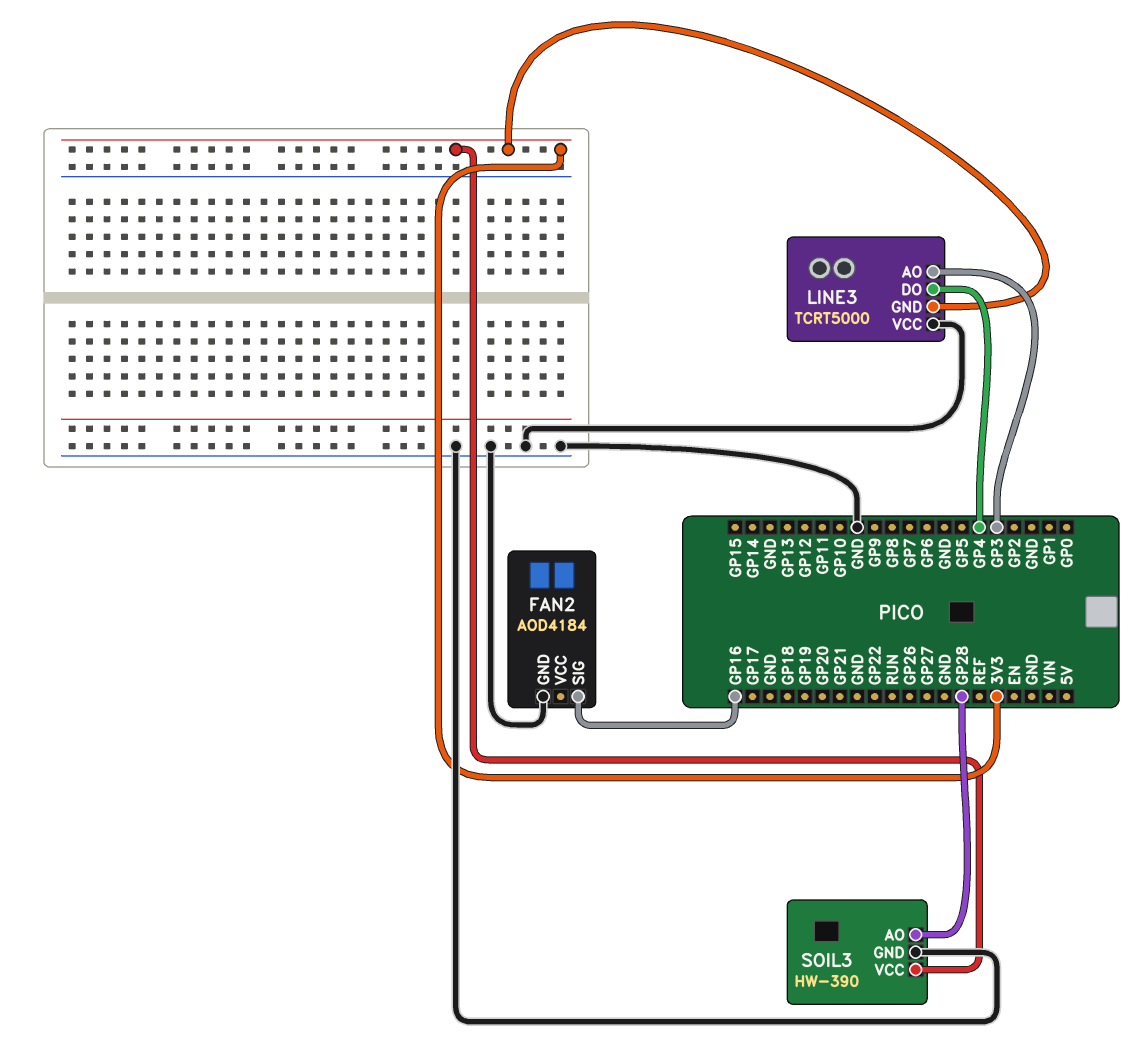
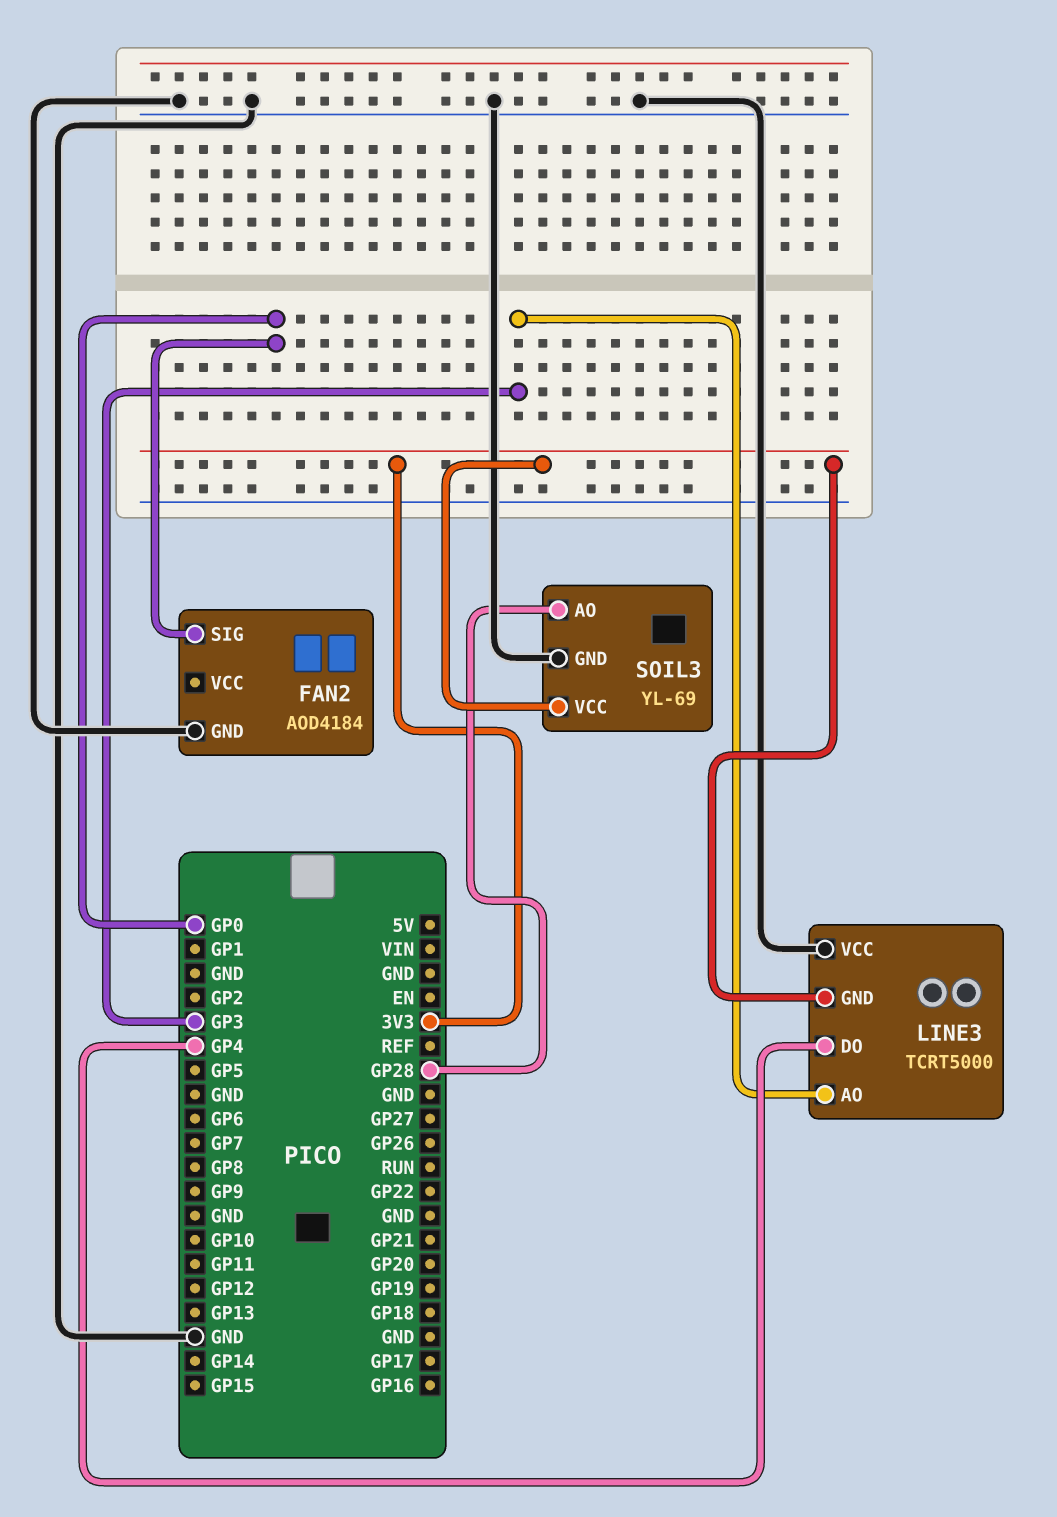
FAN2 pin SIG: GP16 -> GP0
SOIL3: HW-390 -> YL-69

